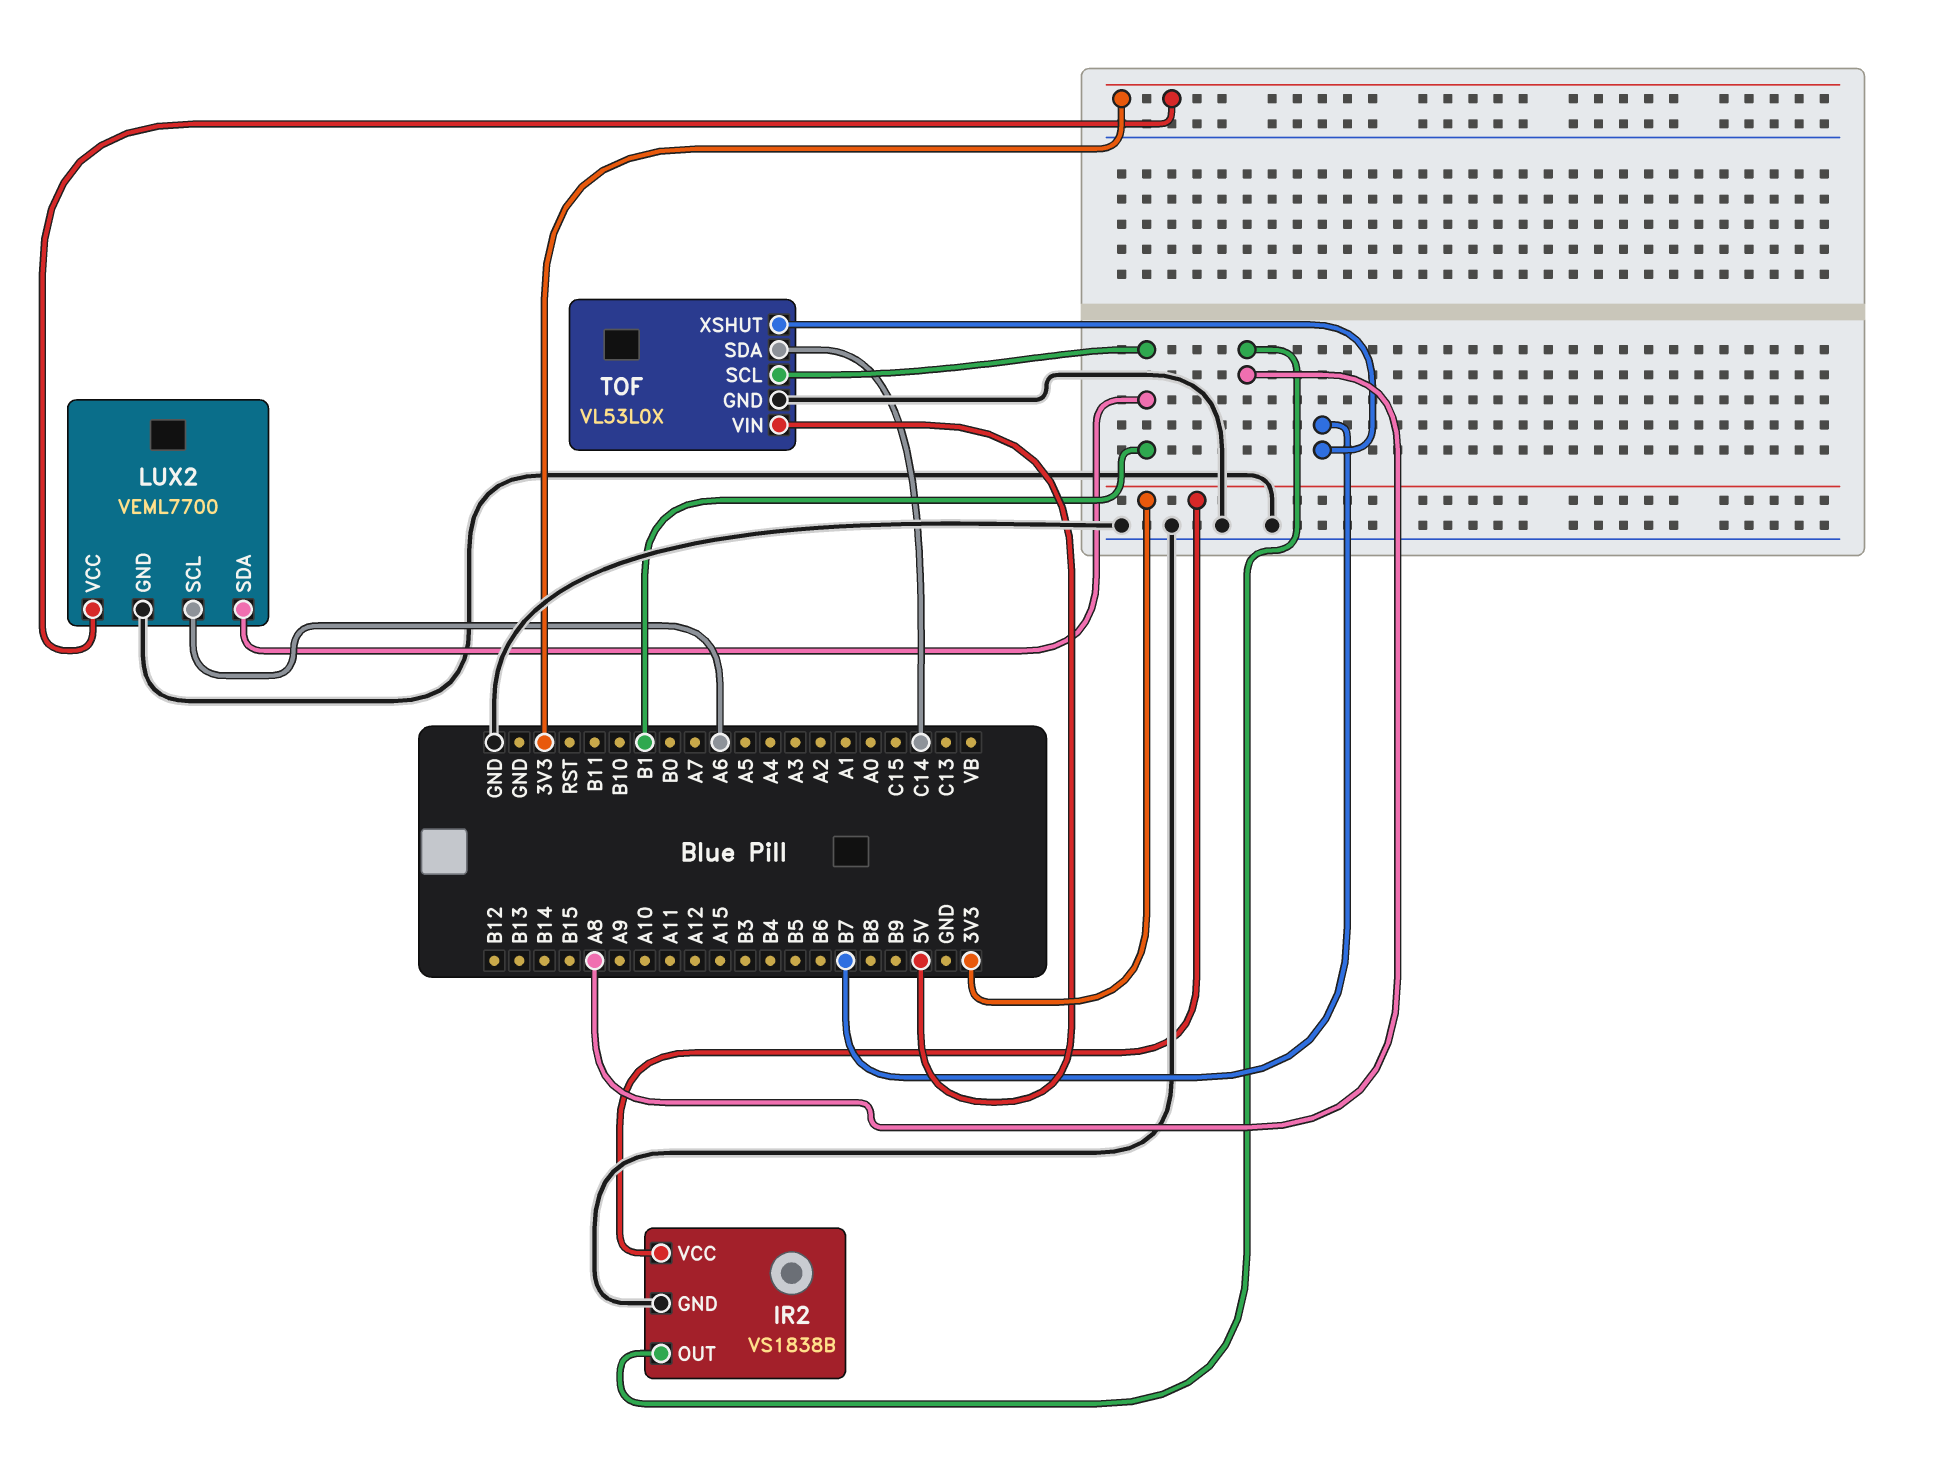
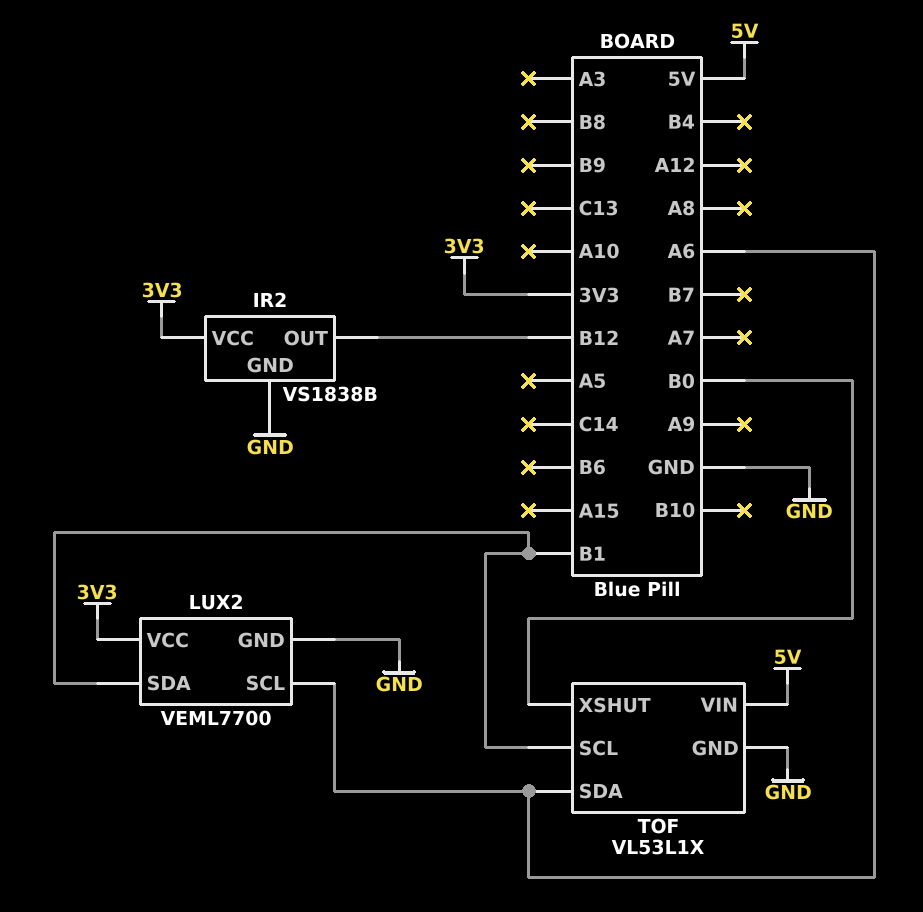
IR2 pin OUT: A8 -> B12
TOF: VL53L0X -> VL53L1X
TOF pin SDA: C14 -> A6
TOF pin XSHUT: B7 -> B0

